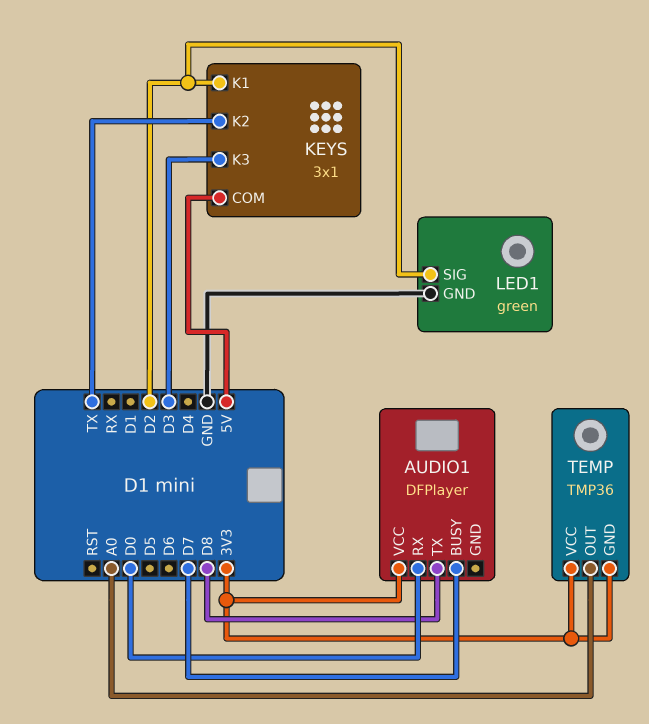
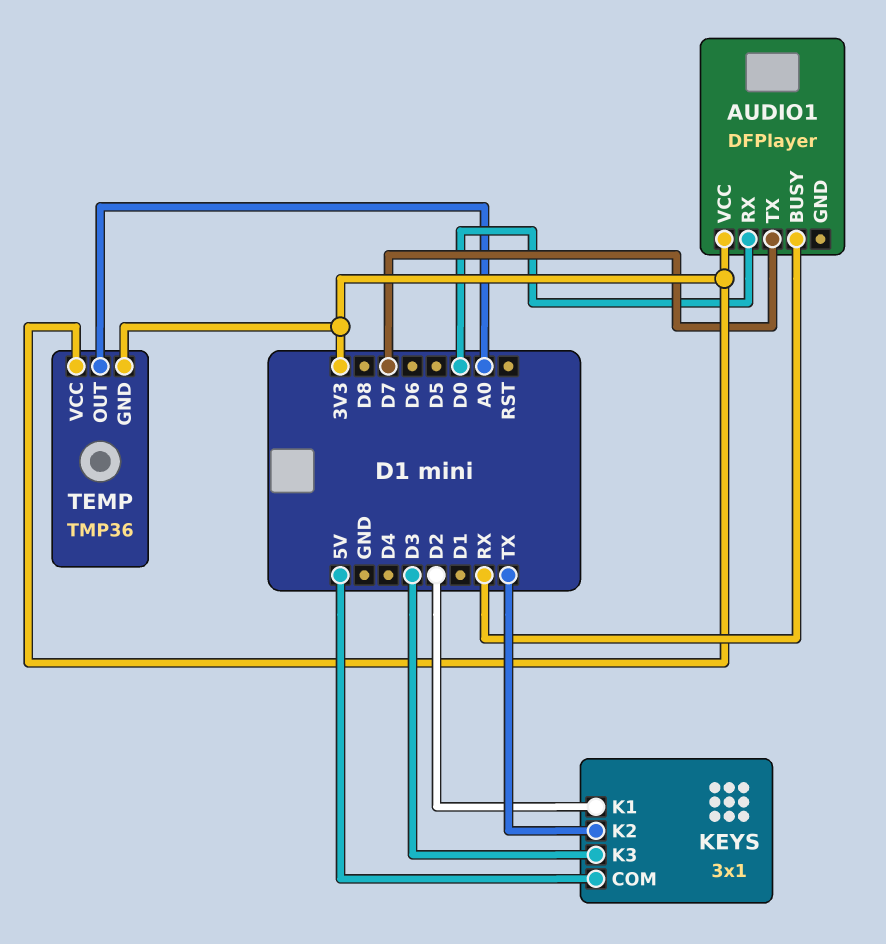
AUDIO1 pin BUSY: D7 -> RX
AUDIO1 pin TX: D8 -> D7
LED1: green -> none
LED1 pin GND: GND -> none
LED1 pin SIG: D2 -> none

